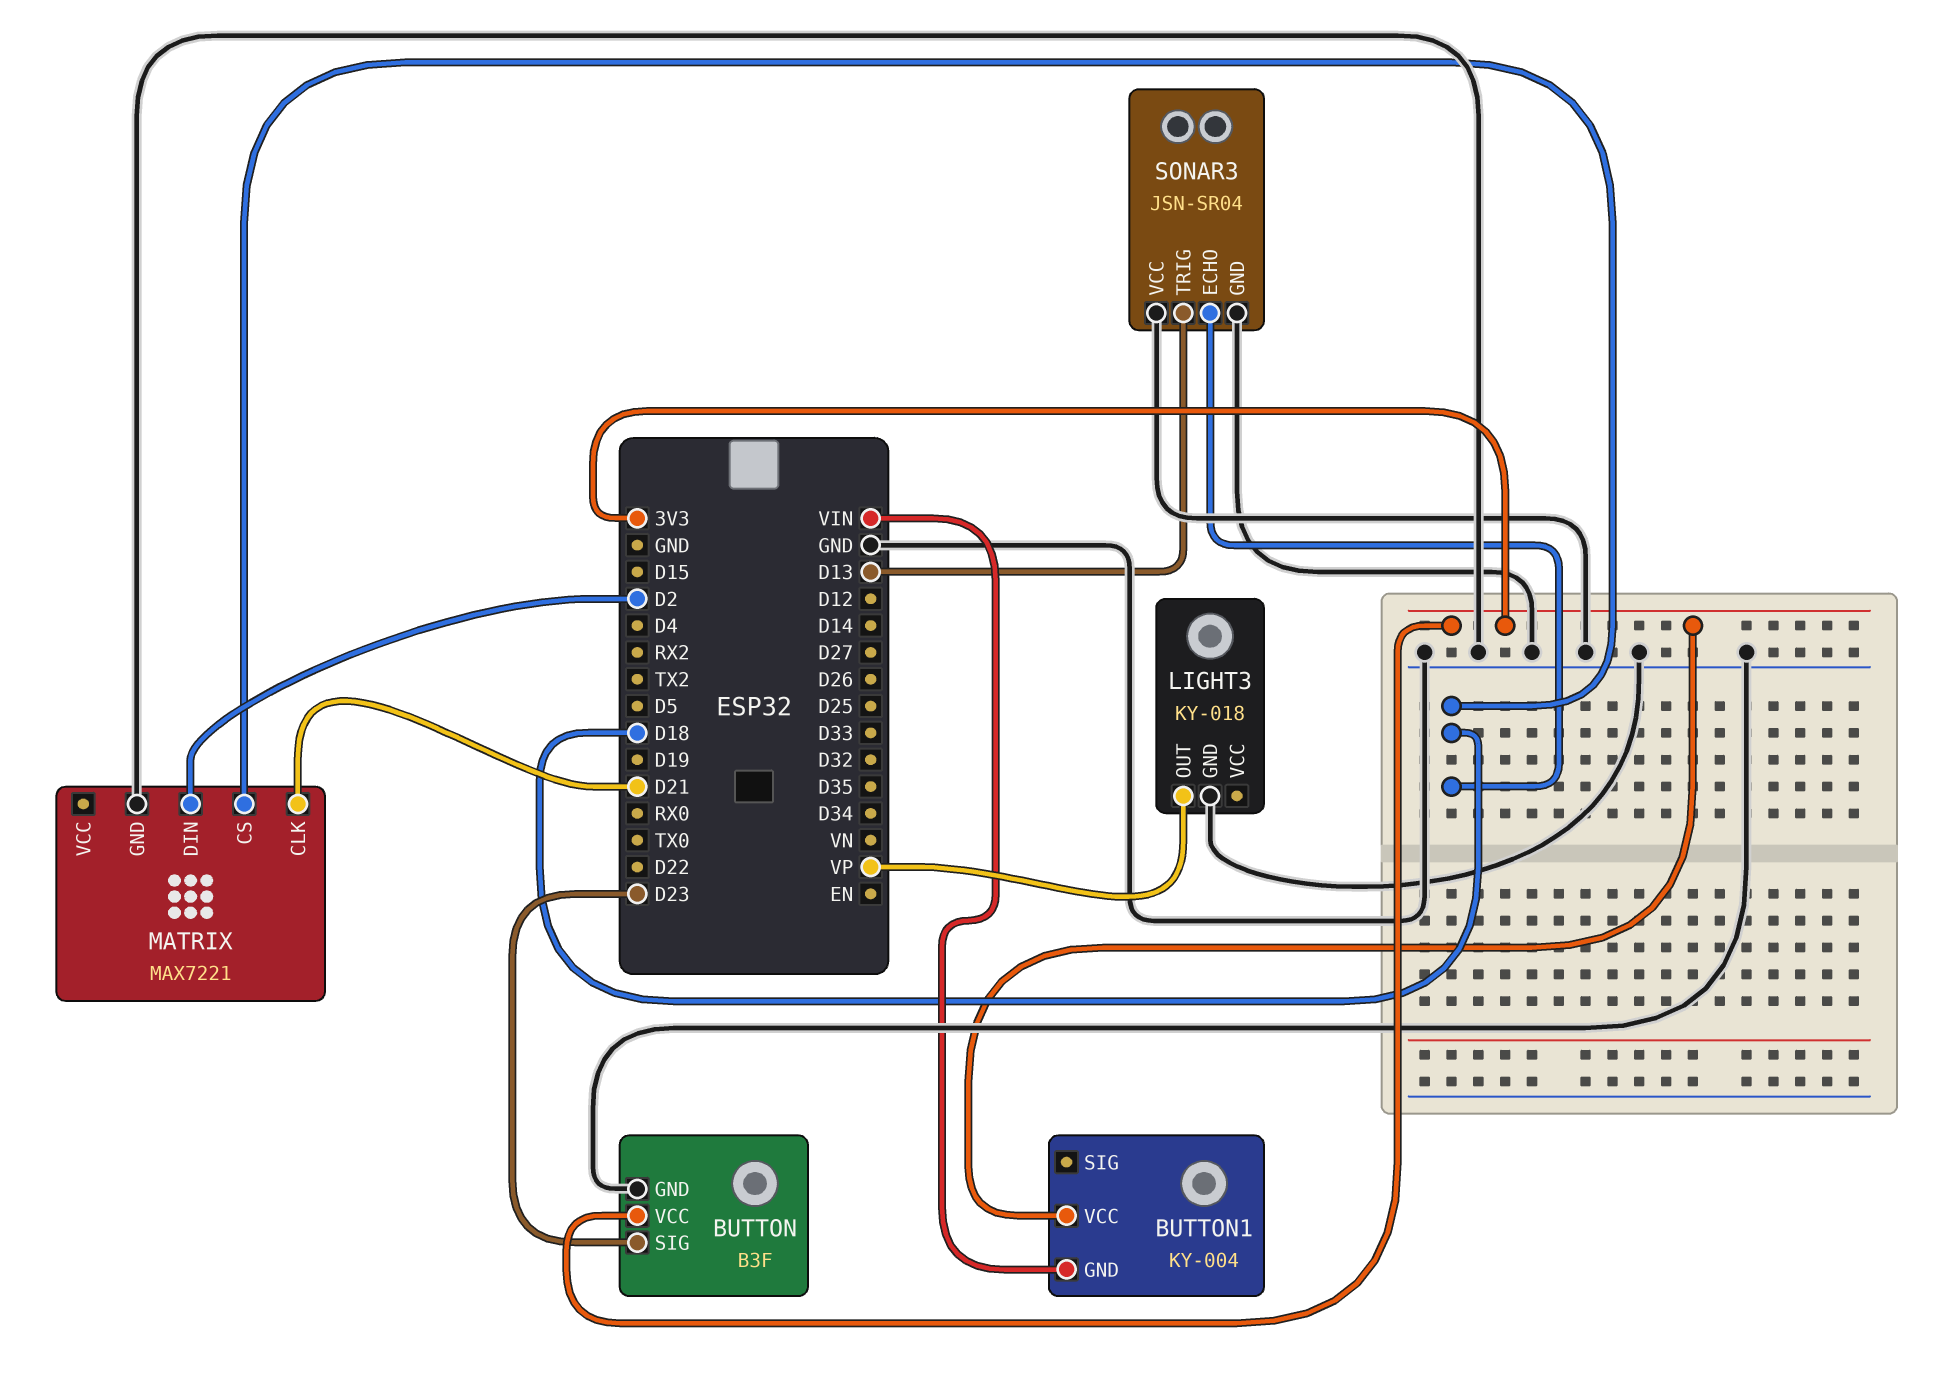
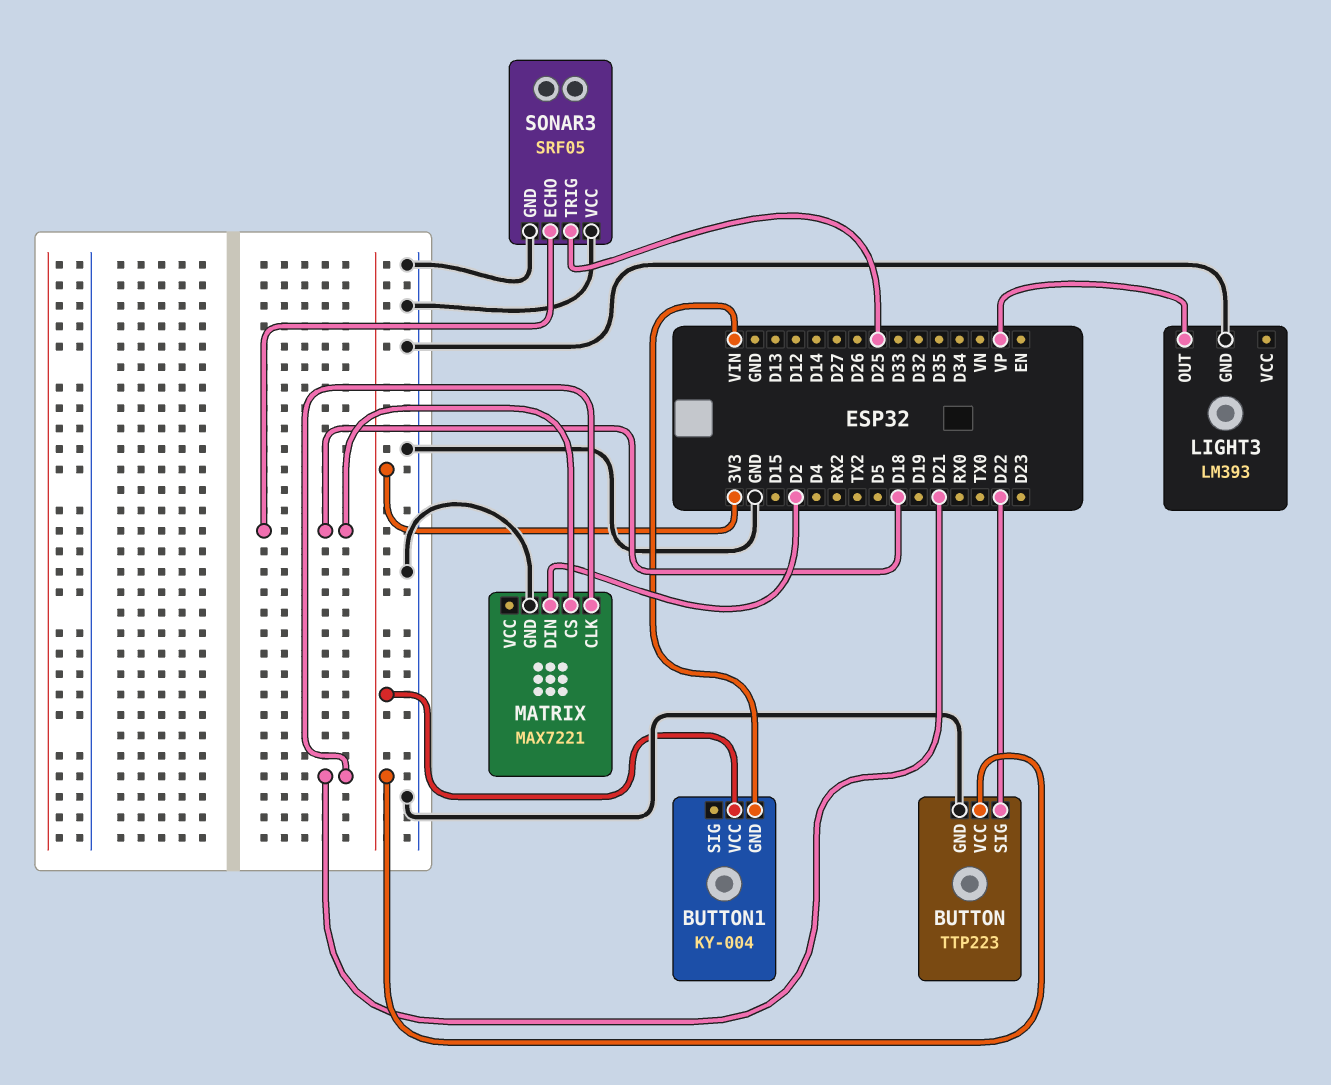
BUTTON: B3F -> TTP223
BUTTON pin SIG: D23 -> D22
LIGHT3: KY-018 -> LM393
SONAR3: JSN-SR04 -> SRF05
SONAR3 pin TRIG: D13 -> D25

